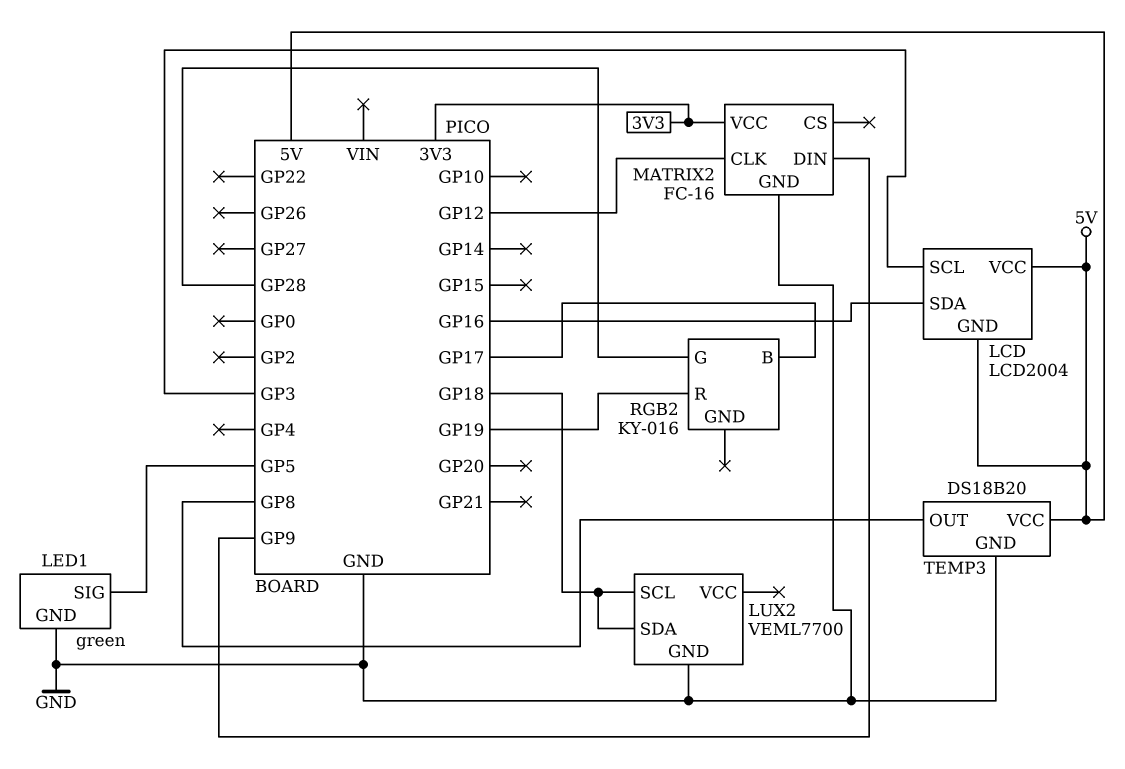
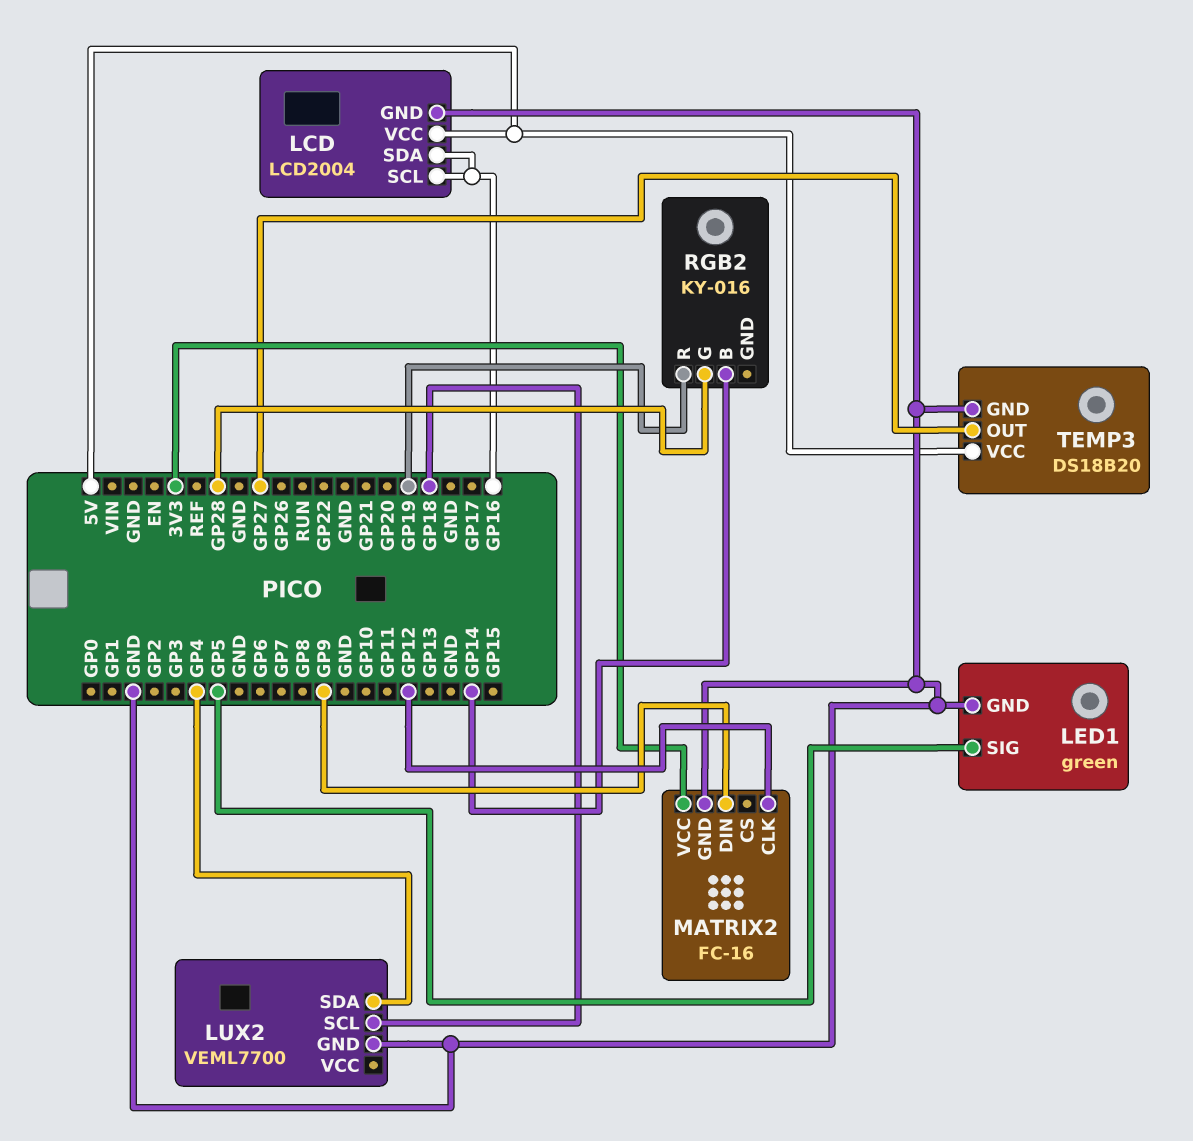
LCD pin GND: 5V -> GND
LCD pin SCL: GP3 -> GP16
LUX2 pin SDA: GP18 -> GP4
RGB2 pin B: GP17 -> GP14
TEMP3 pin OUT: GP8 -> GP27

